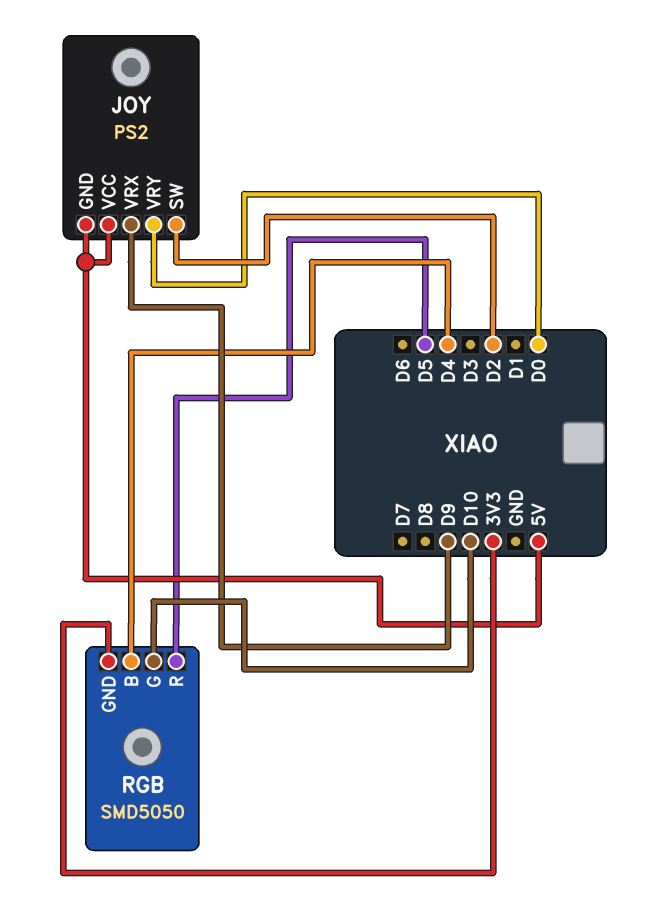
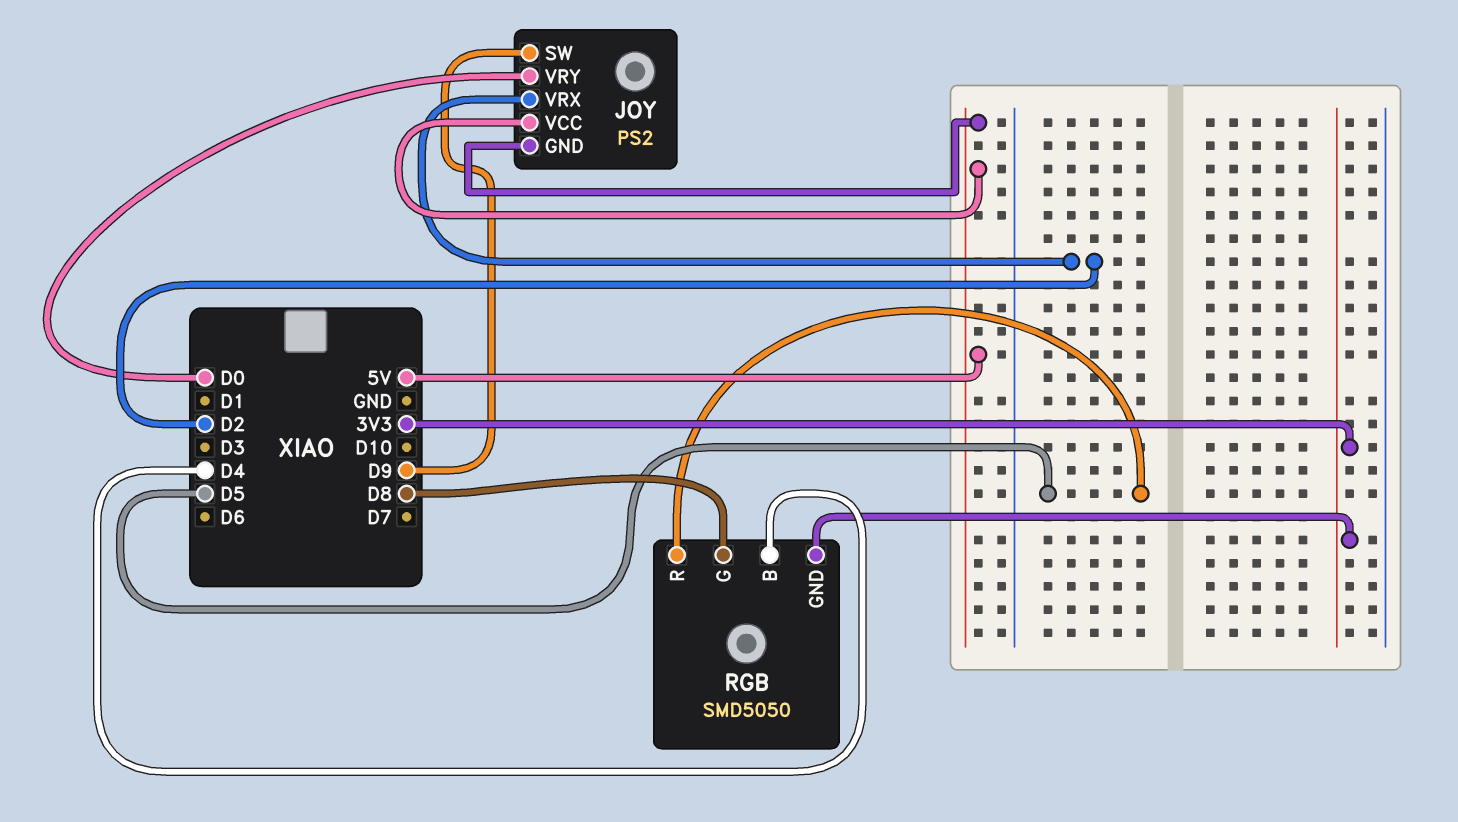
JOY pin SW: D2 -> D9
JOY pin VRX: D9 -> D2
RGB pin G: D10 -> D8

